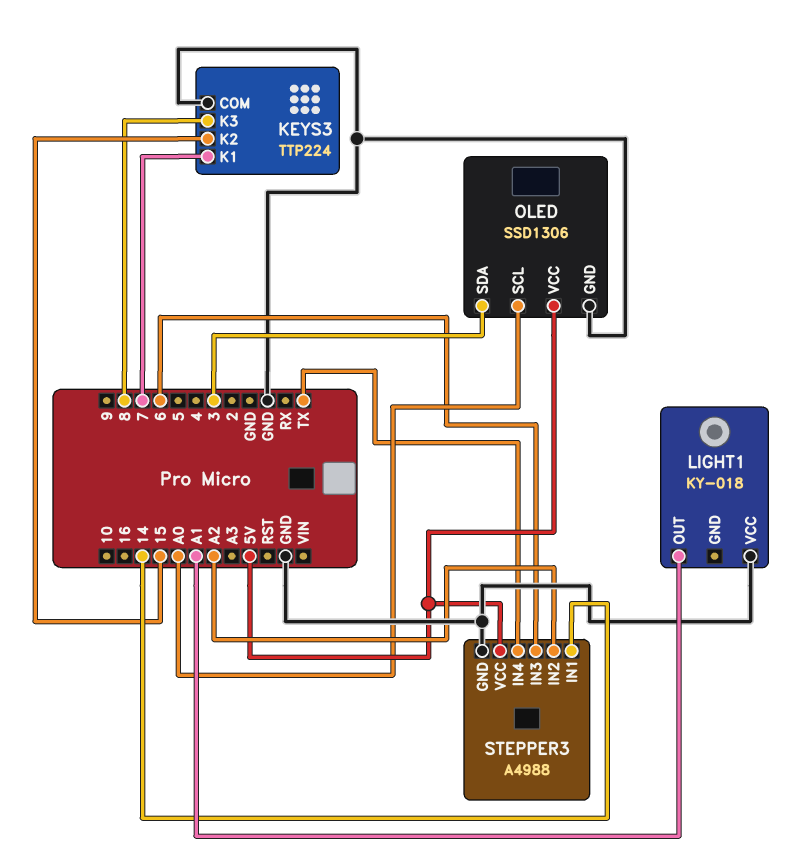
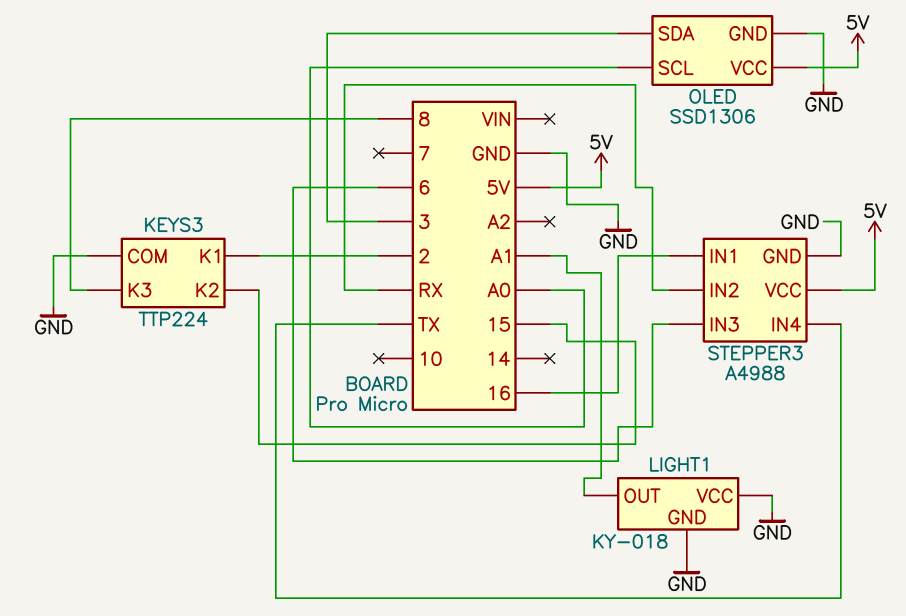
KEYS3 pin K1: 7 -> 2
LIGHT1 pin GND: none -> GND
STEPPER3 pin IN1: 14 -> 16
STEPPER3 pin IN2: A2 -> RX

